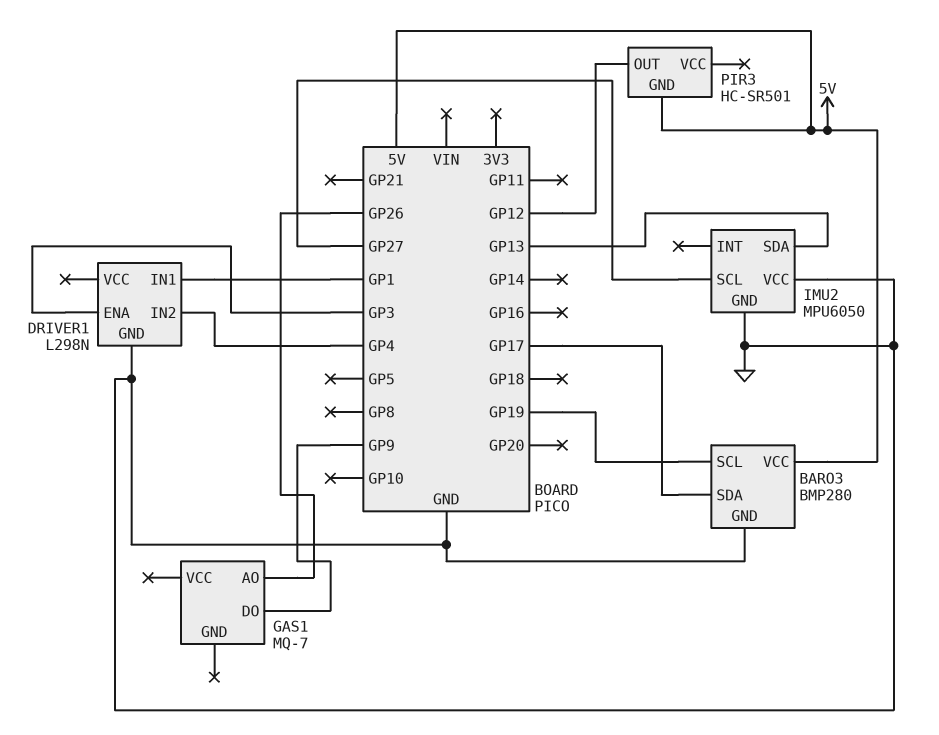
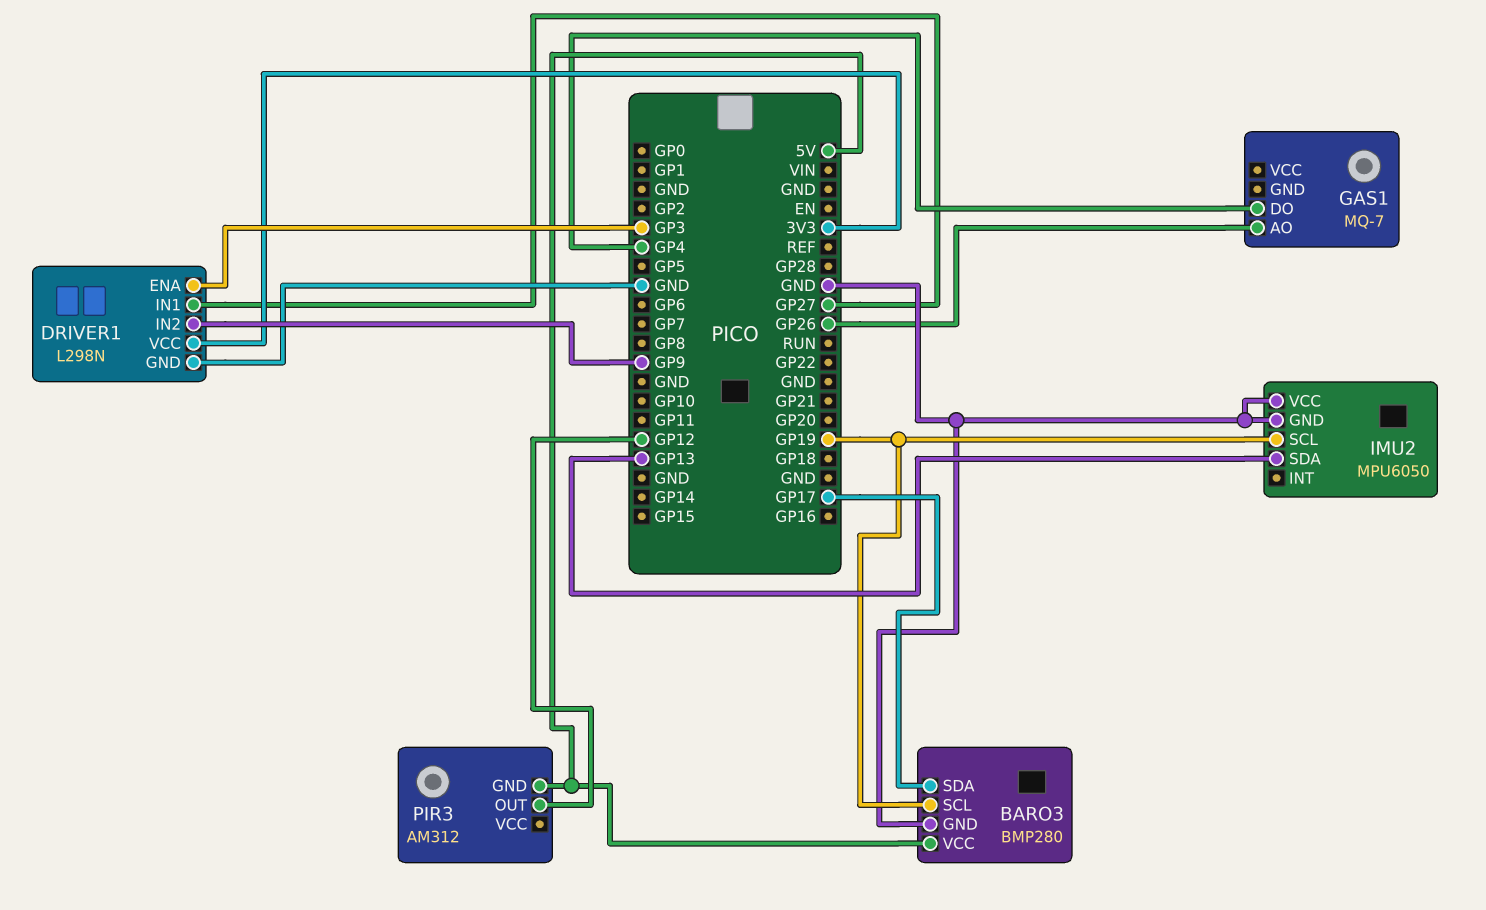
DRIVER1 pin IN1: GP1 -> GP27
DRIVER1 pin IN2: GP4 -> GP9
DRIVER1 pin VCC: none -> 3V3
GAS1 pin DO: GP9 -> GP4
IMU2 pin SCL: GP27 -> GP19
PIR3: HC-SR501 -> AM312

